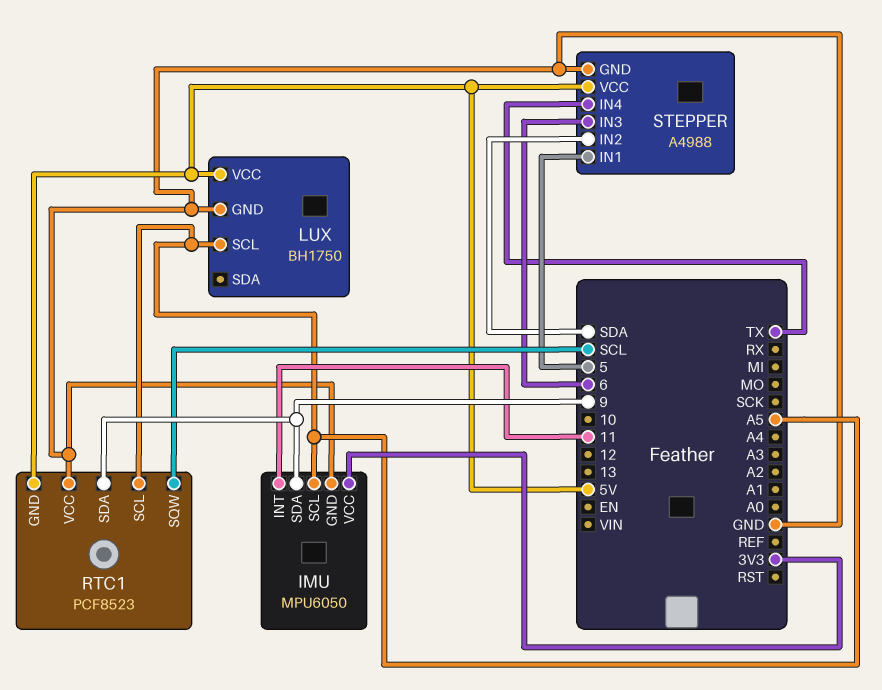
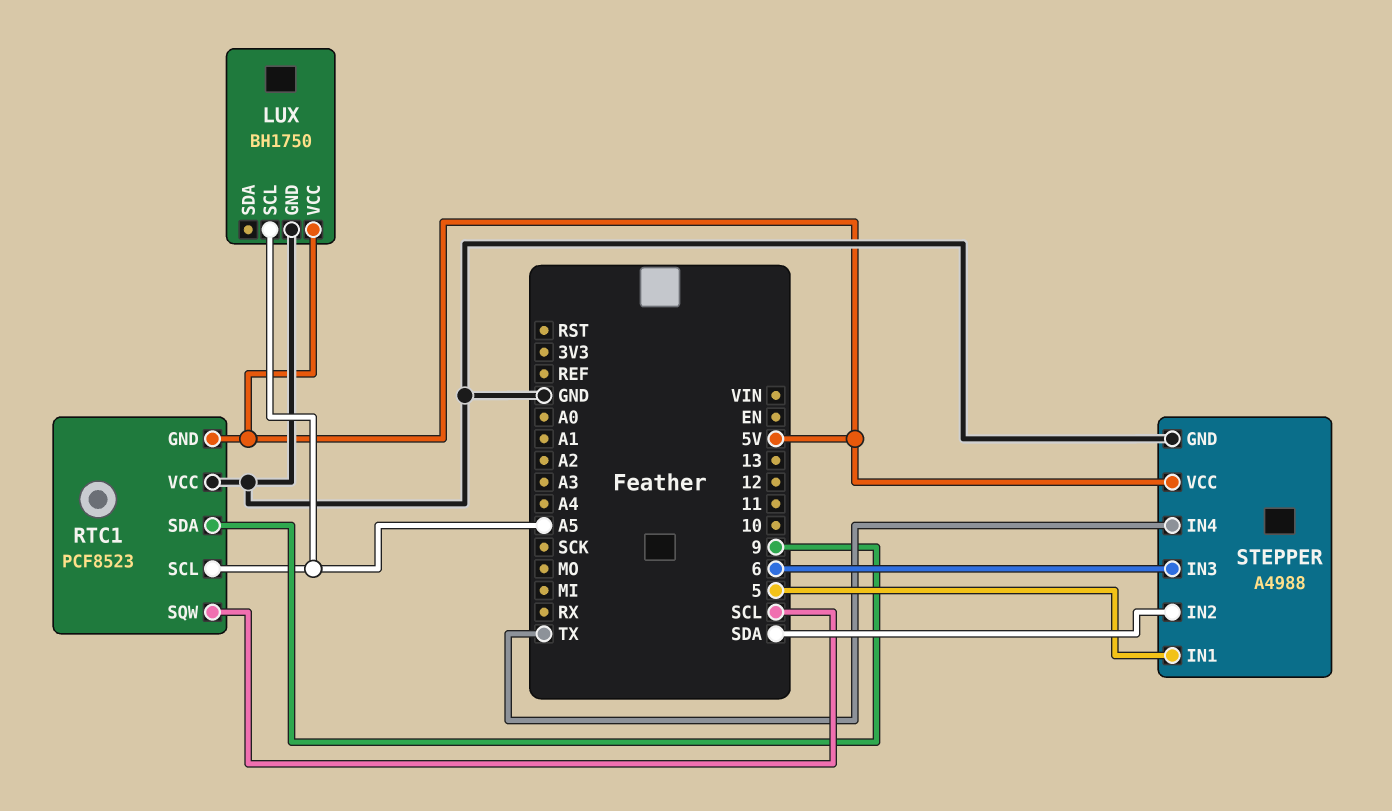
IMU: MPU6050 -> none
IMU pin GND: GND -> none
IMU pin INT: 11 -> none
IMU pin SCL: A5 -> none
IMU pin SDA: 9 -> none
IMU pin VCC: 3V3 -> none

